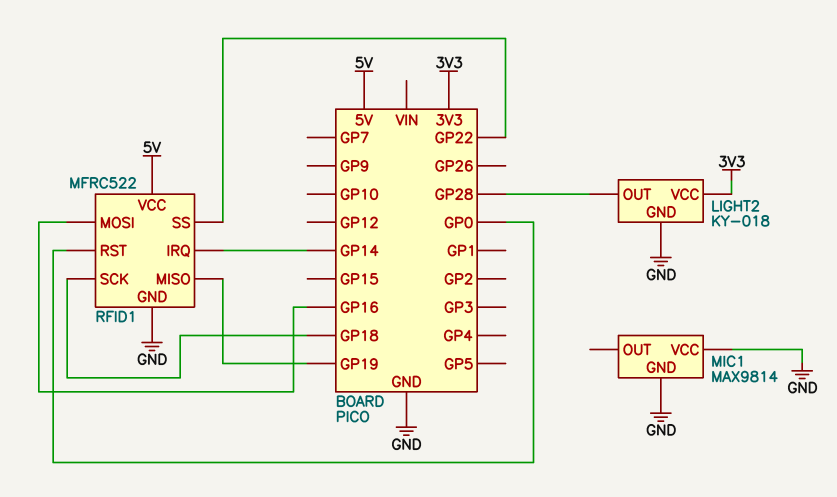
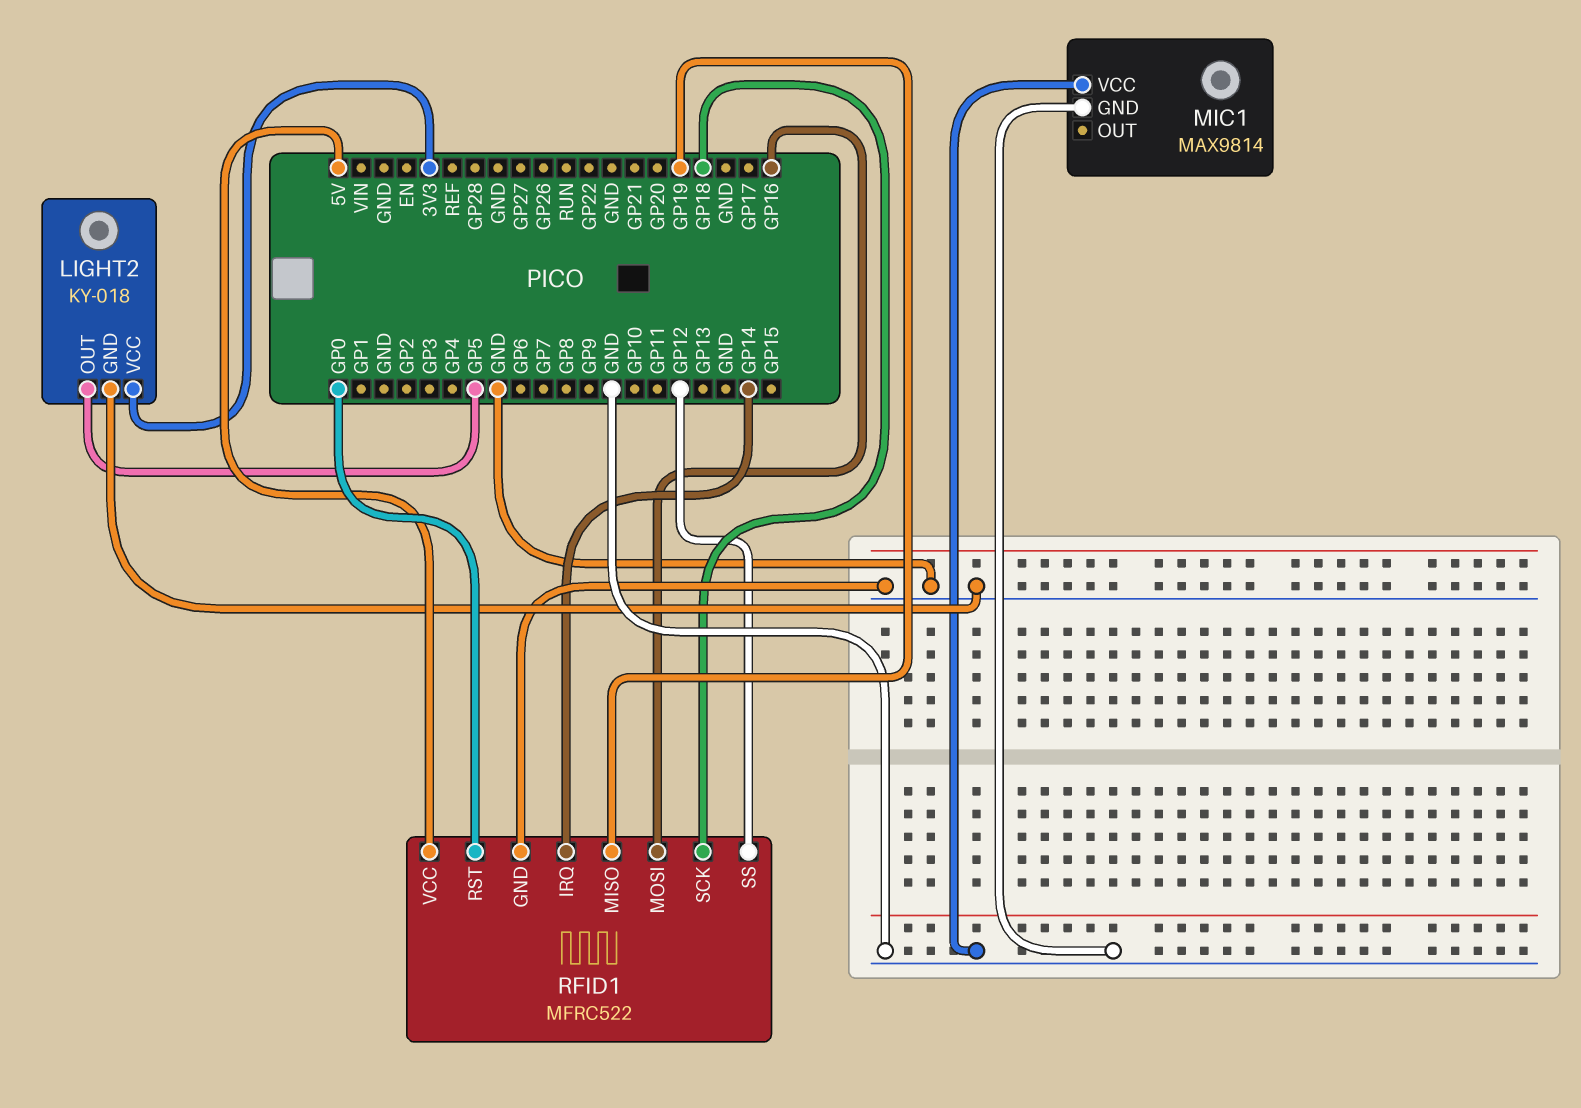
LIGHT2 pin OUT: GP28 -> GP5
RFID1 pin SS: GP22 -> GP12

